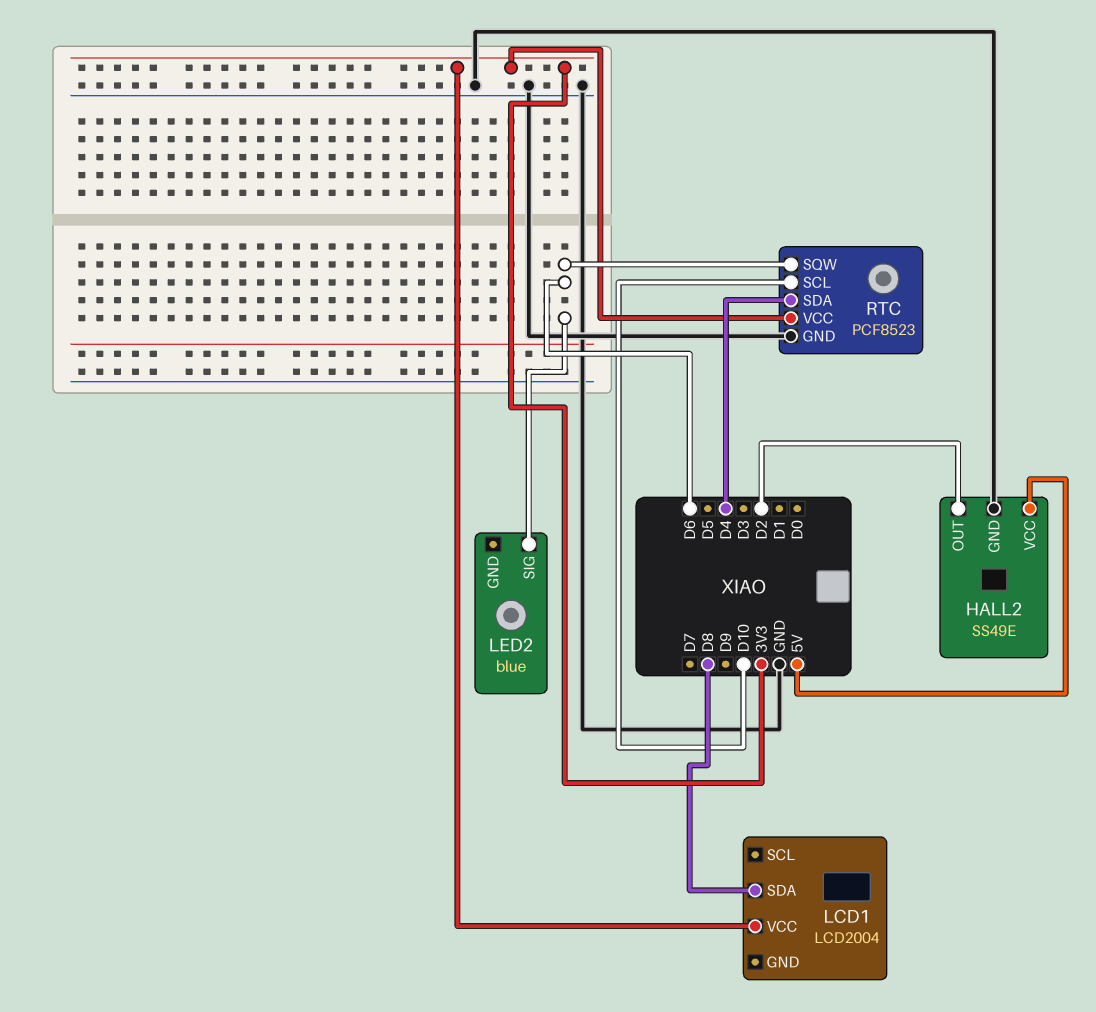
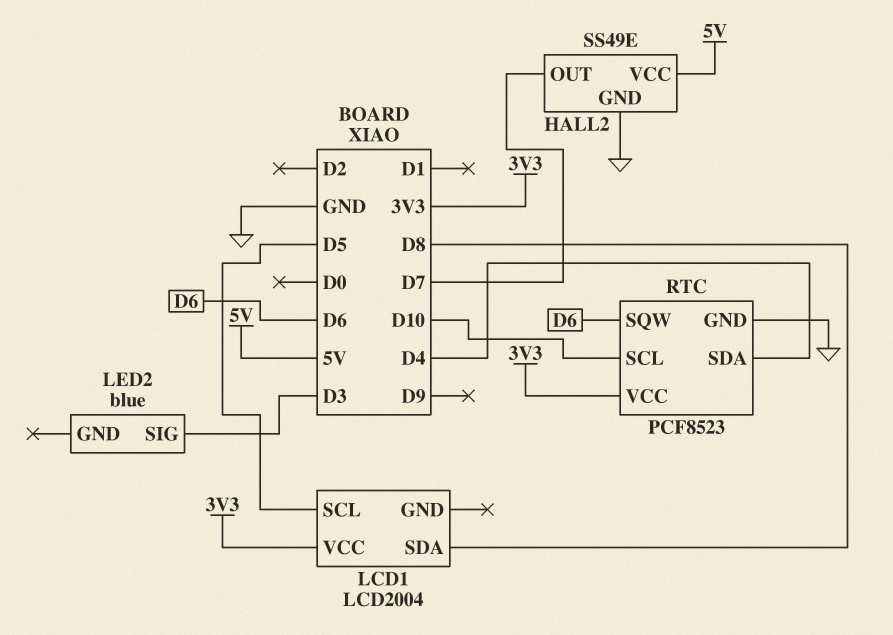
HALL2 pin OUT: D2 -> D7
LCD1 pin SCL: none -> D5
LED2 pin SIG: D6 -> D3

